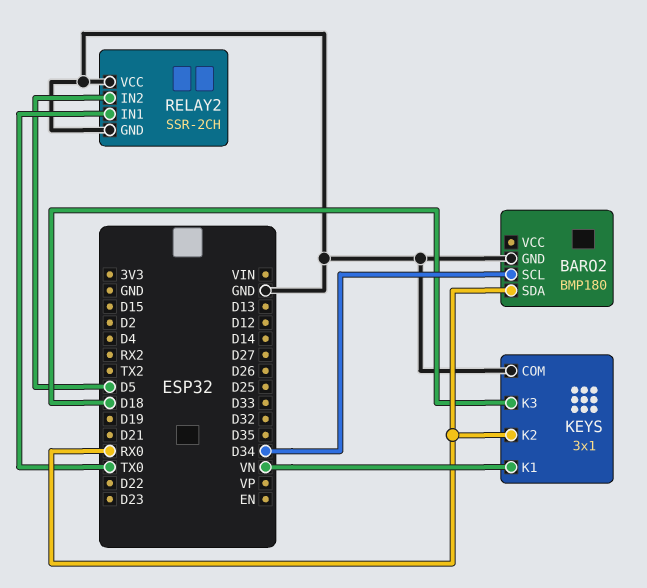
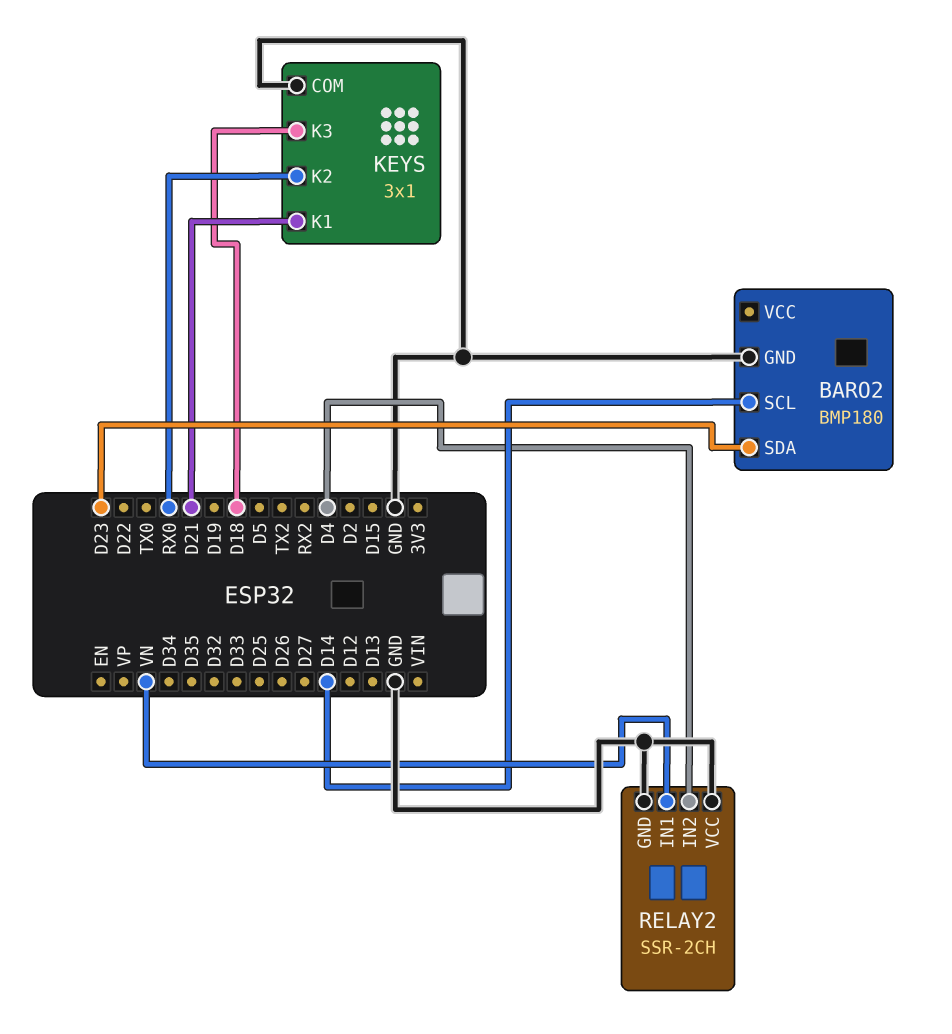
BARO2 pin SCL: D34 -> D14
BARO2 pin SDA: RX0 -> D23
KEYS pin K1: VN -> D21
RELAY2 pin IN1: TX0 -> VN
RELAY2 pin IN2: D5 -> D4

